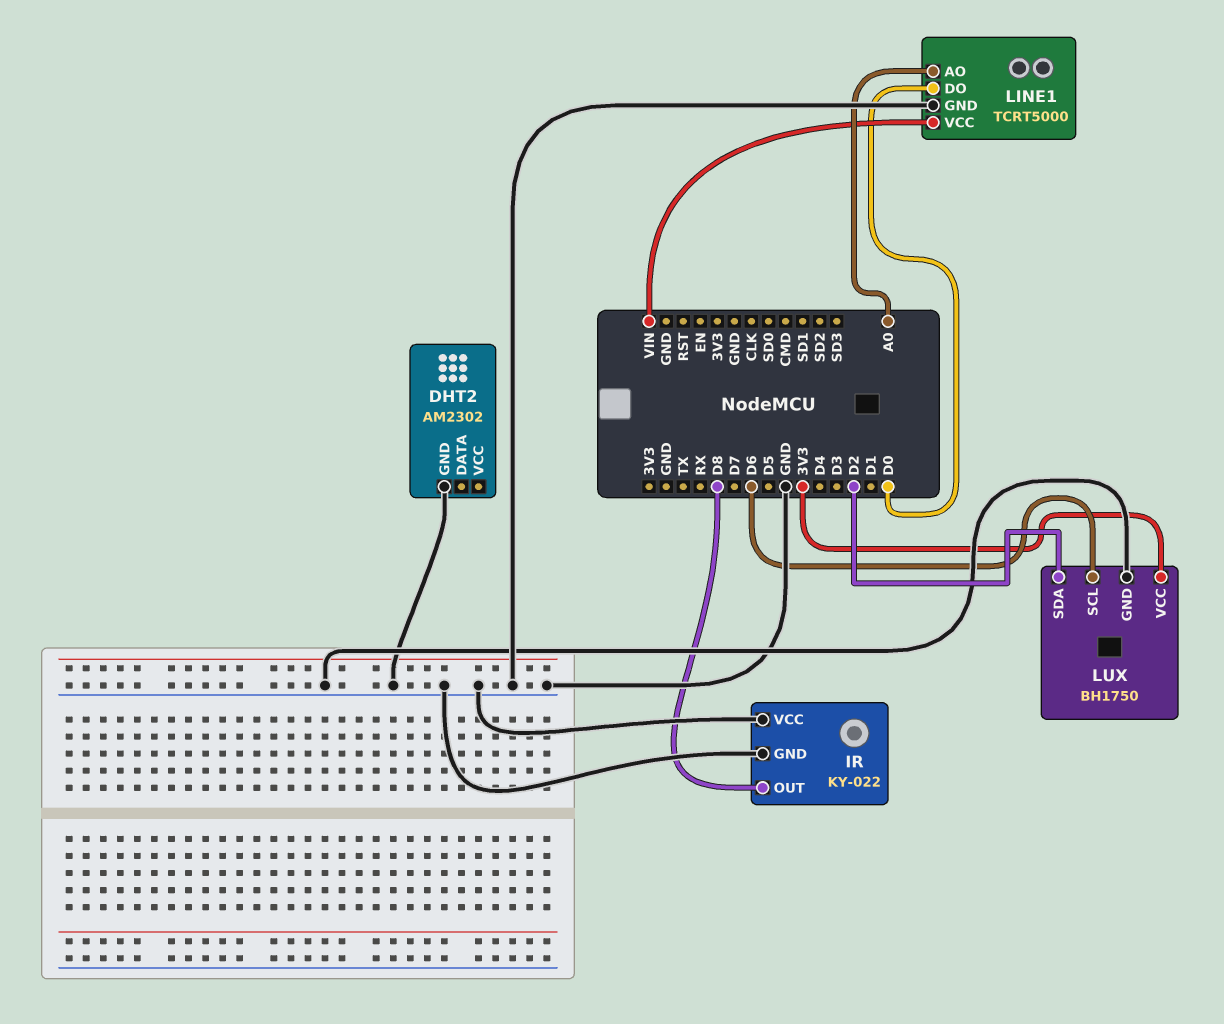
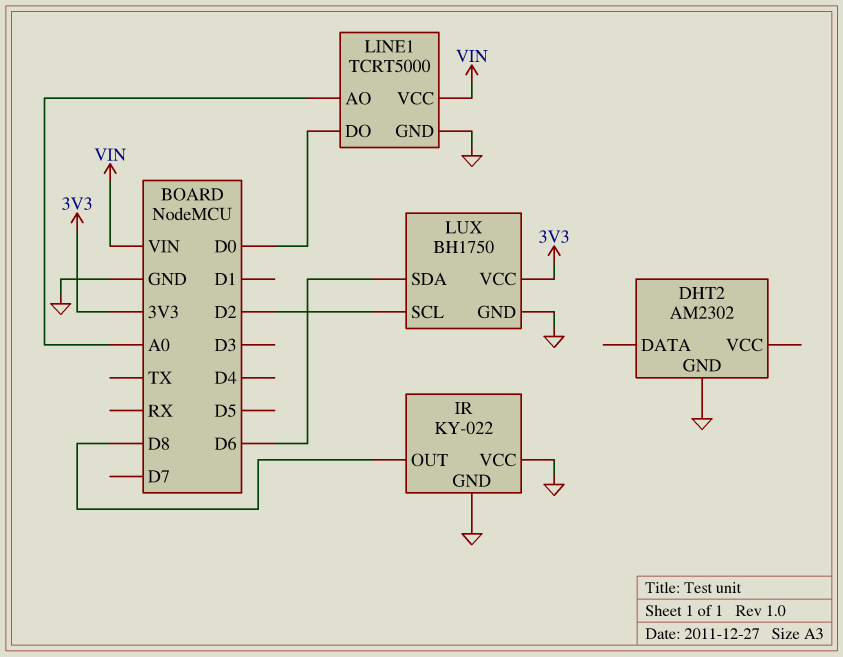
LUX pin SCL: D6 -> D2
LUX pin SDA: D2 -> D6

